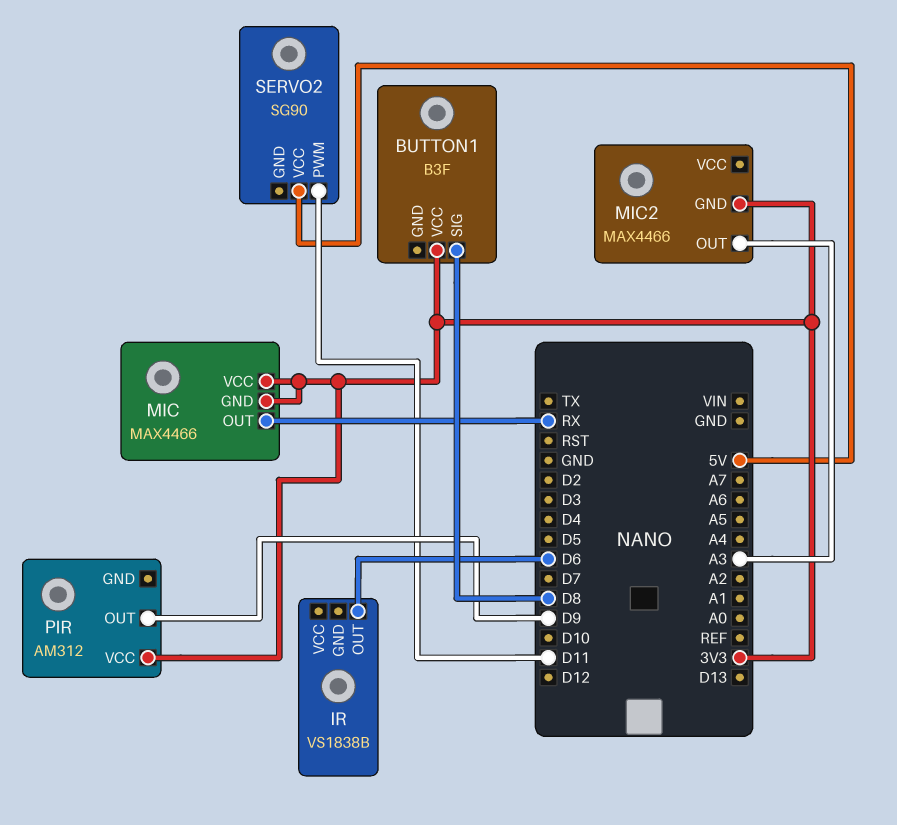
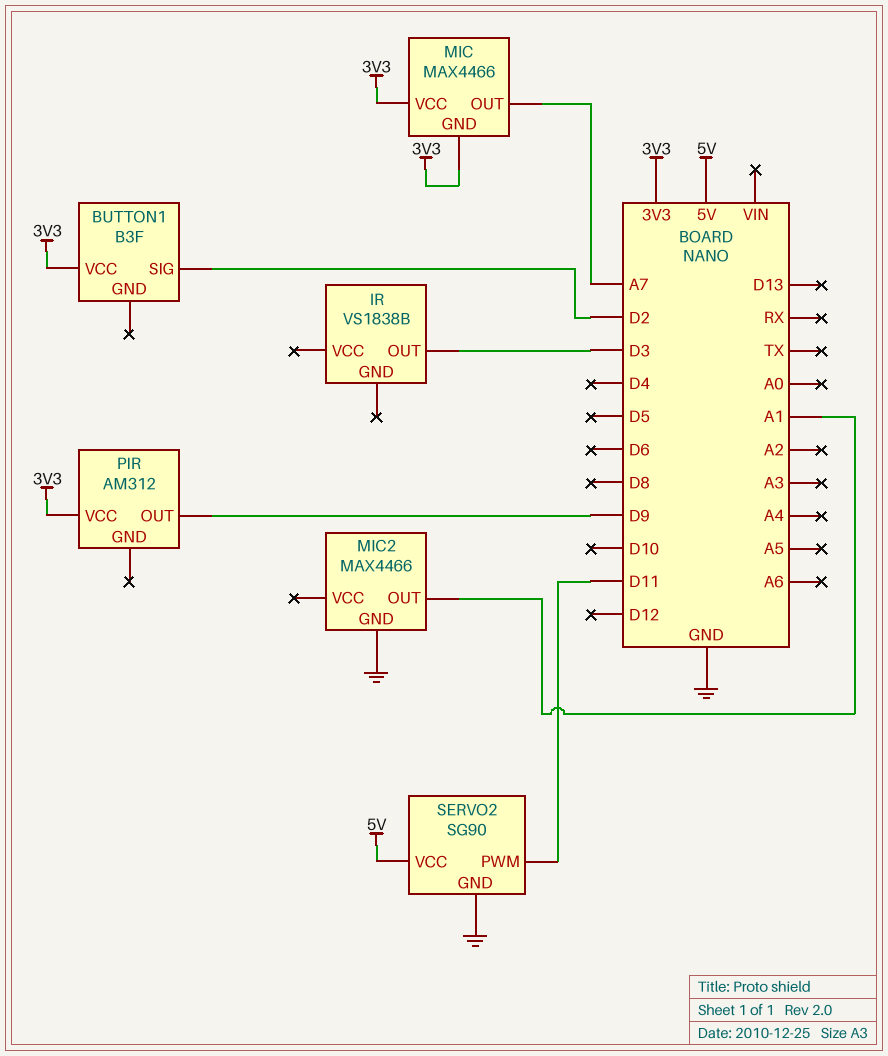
BUTTON1 pin SIG: D8 -> D2
IR pin OUT: D6 -> D3
MIC pin OUT: RX -> A7
MIC2 pin GND: 3V3 -> GND
MIC2 pin OUT: A3 -> A1
SERVO2 pin GND: none -> GND

